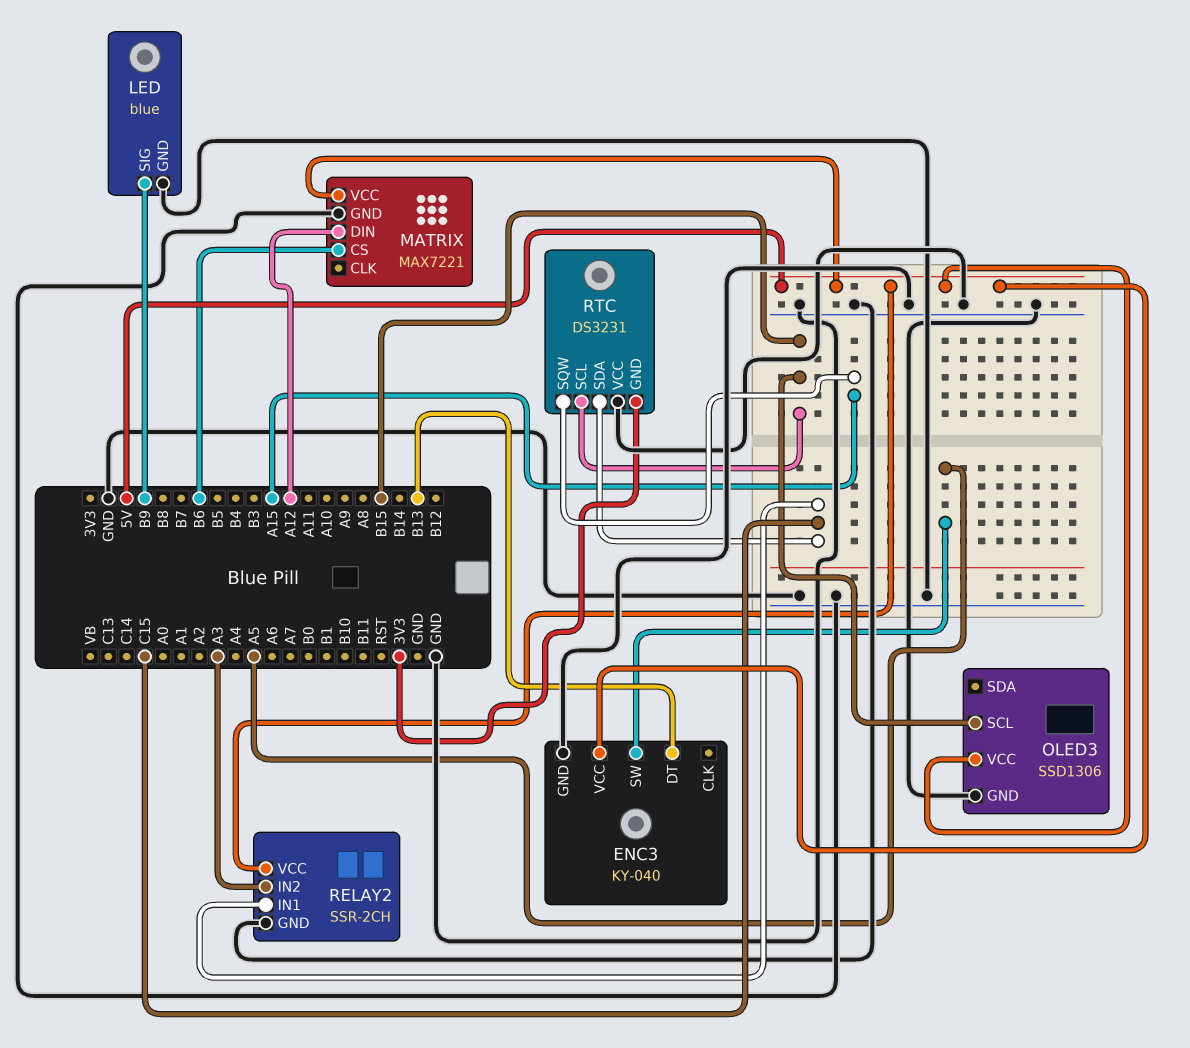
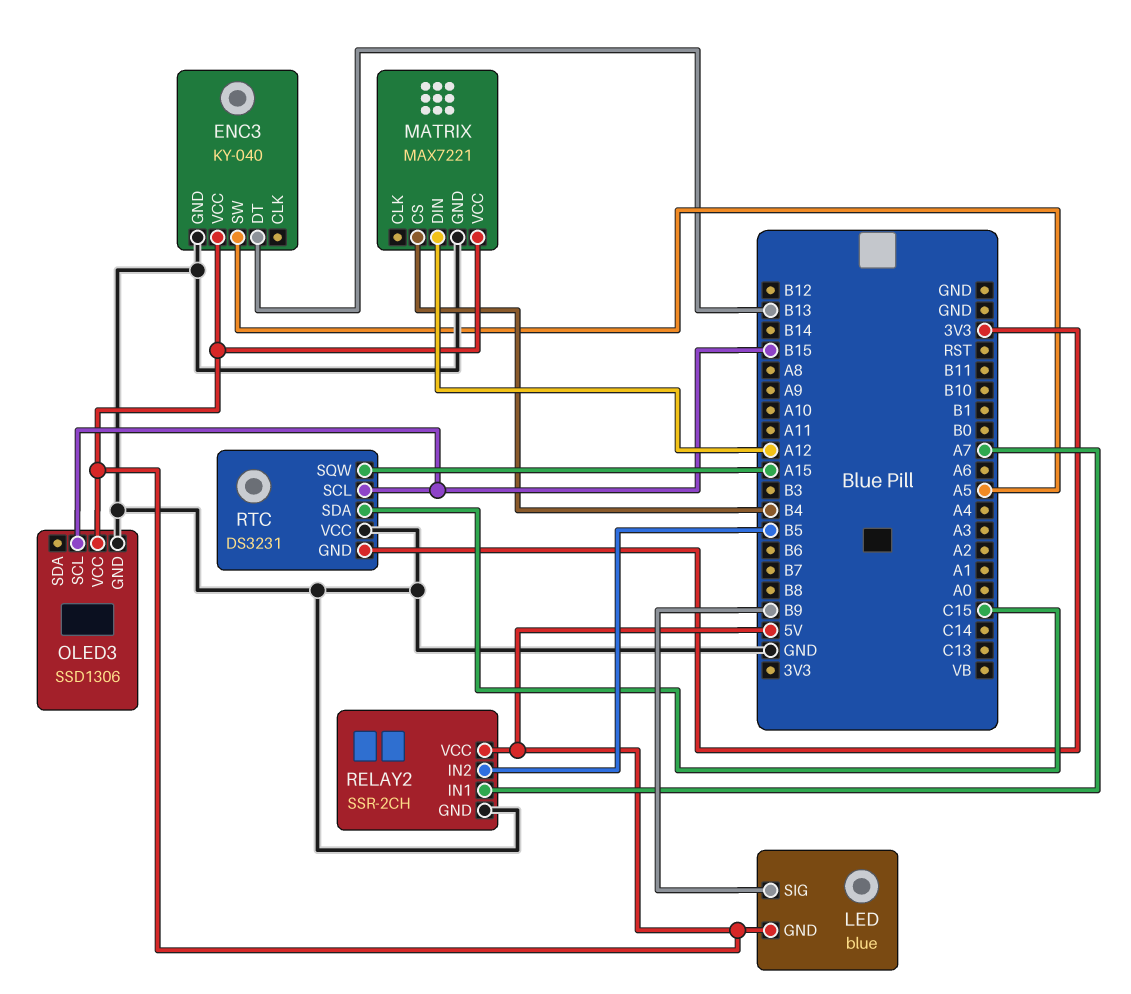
LED pin GND: GND -> 5V
MATRIX pin CS: B6 -> B4
RELAY2 pin IN1: C15 -> A7
RELAY2 pin IN2: A3 -> B5

